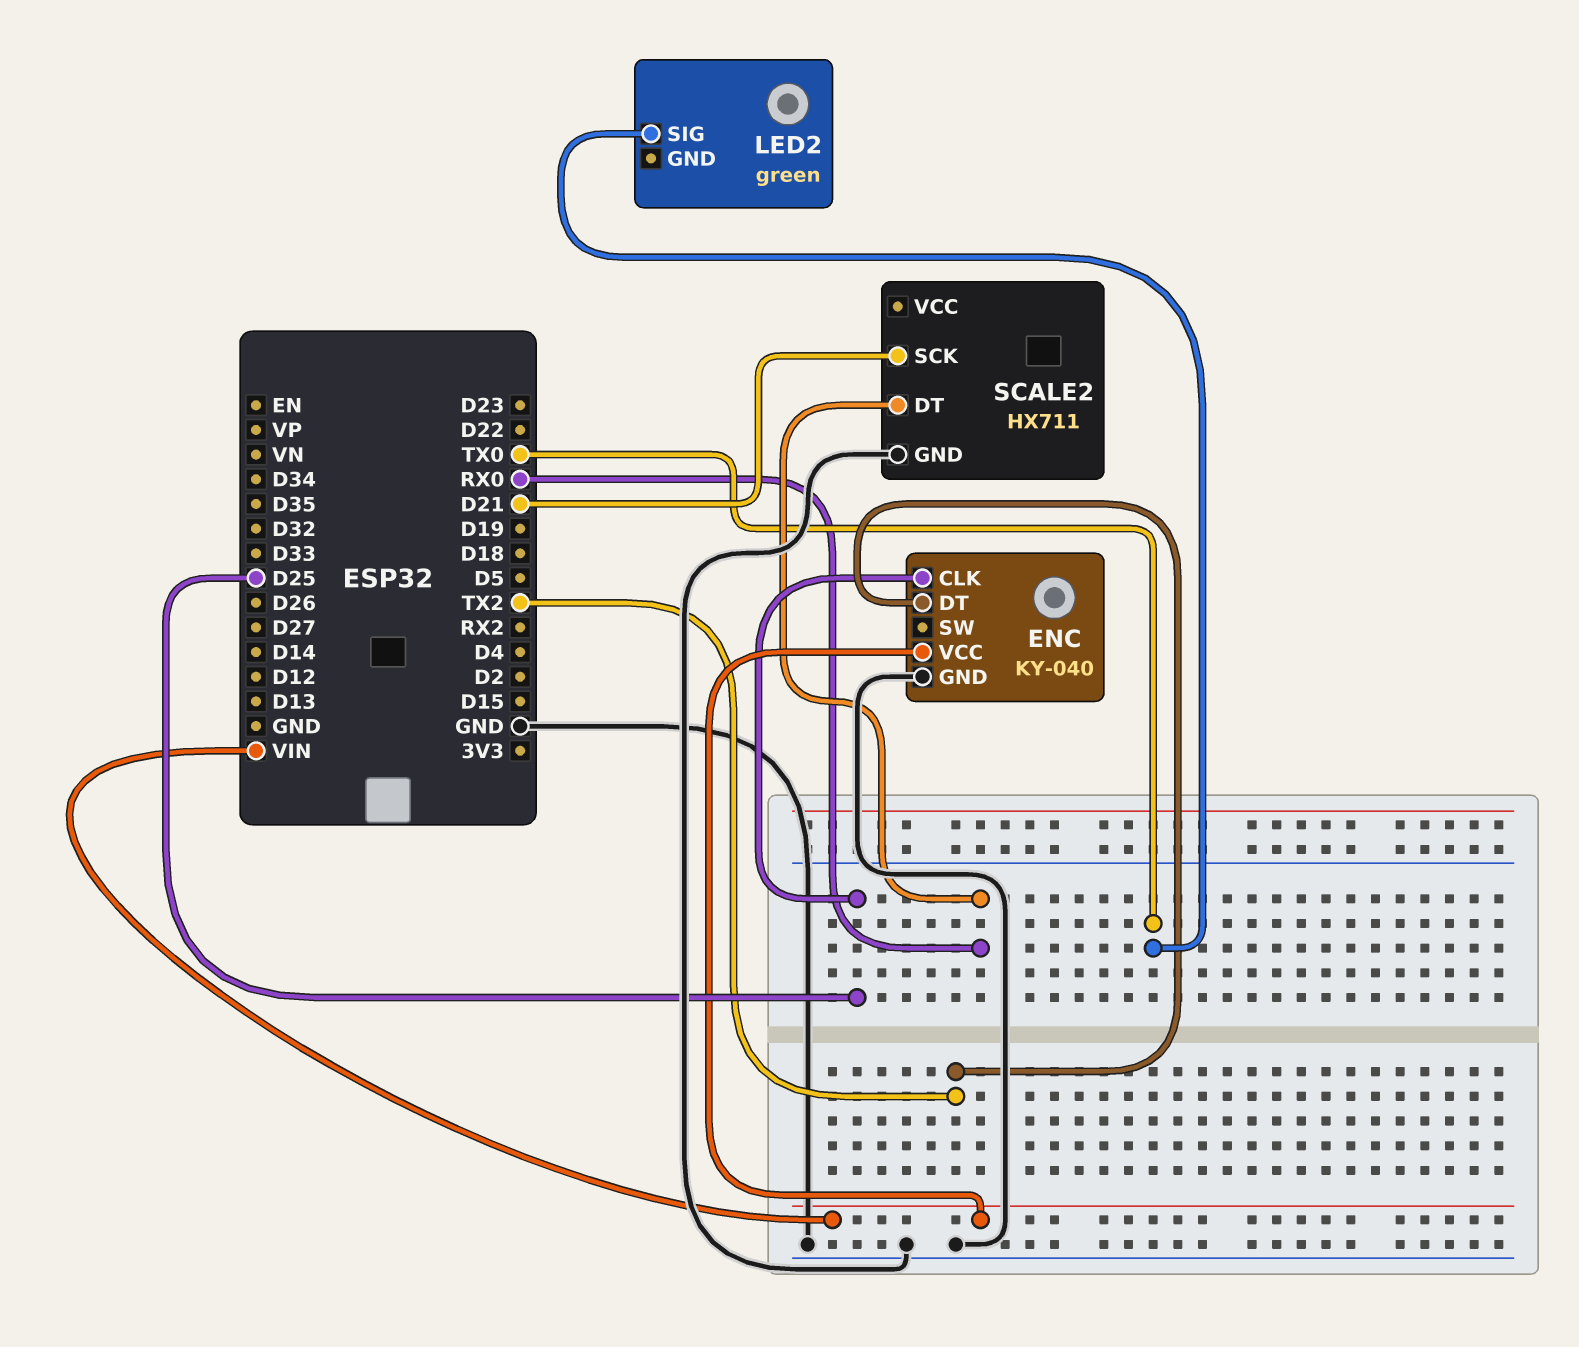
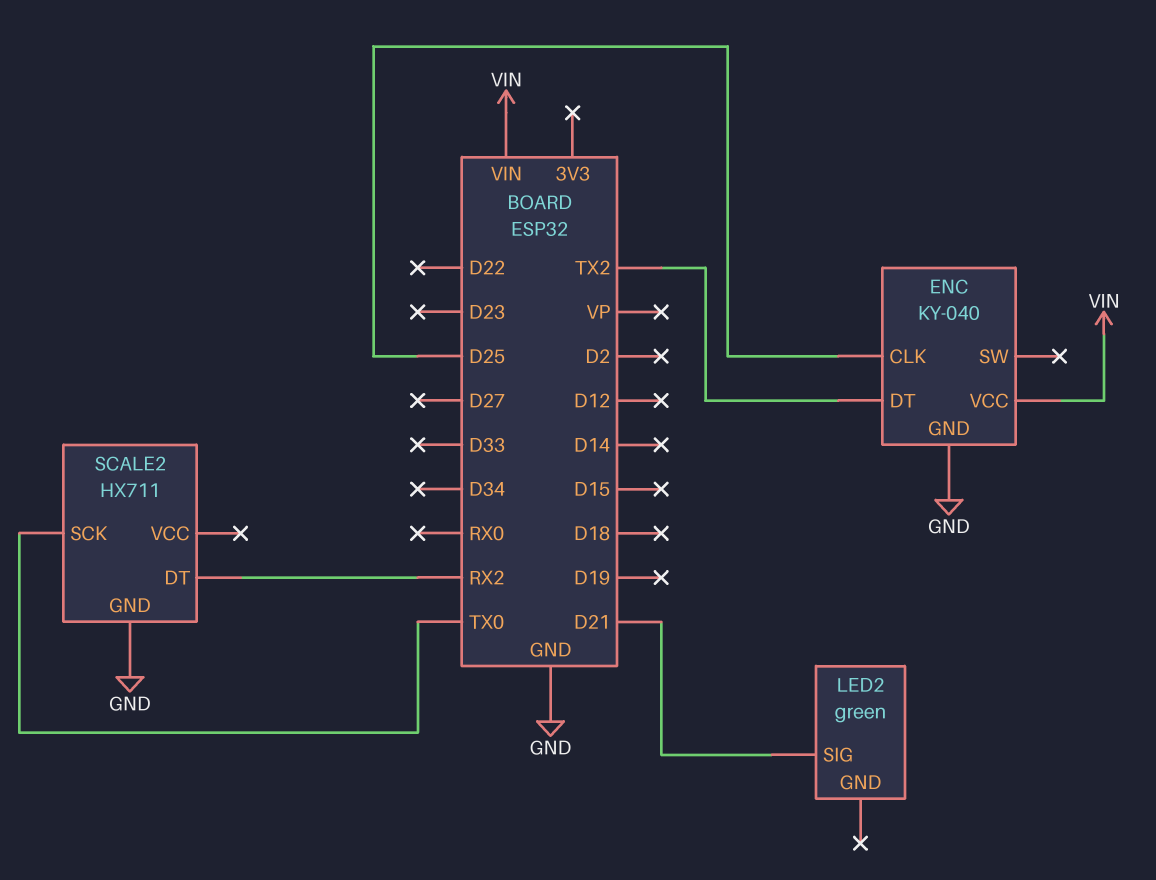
LED2 pin SIG: TX0 -> D21
SCALE2 pin DT: RX0 -> RX2
SCALE2 pin SCK: D21 -> TX0

